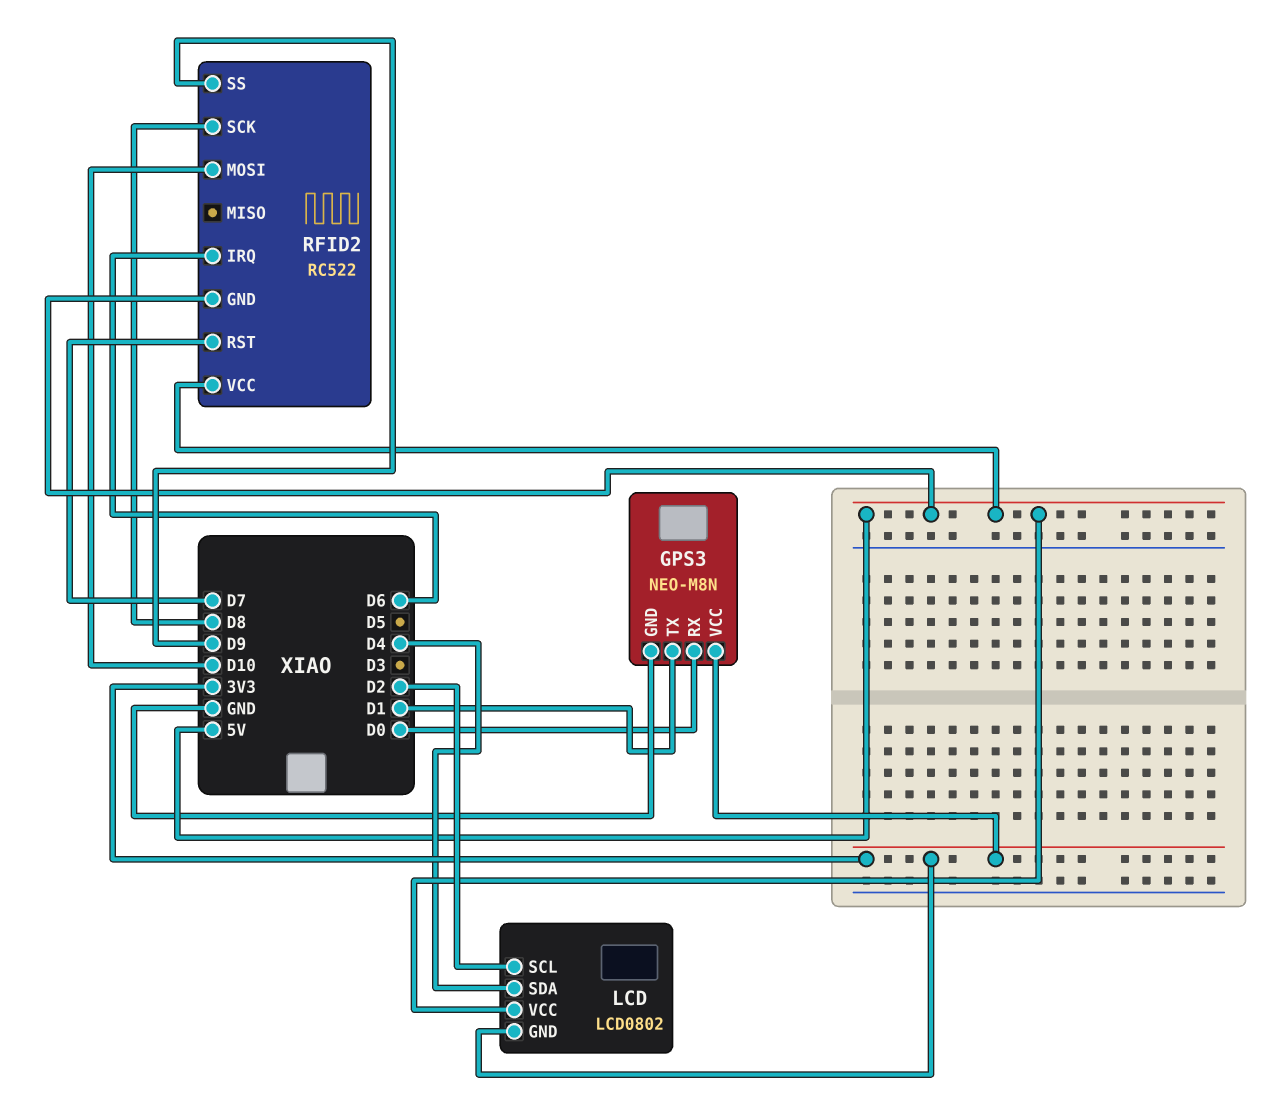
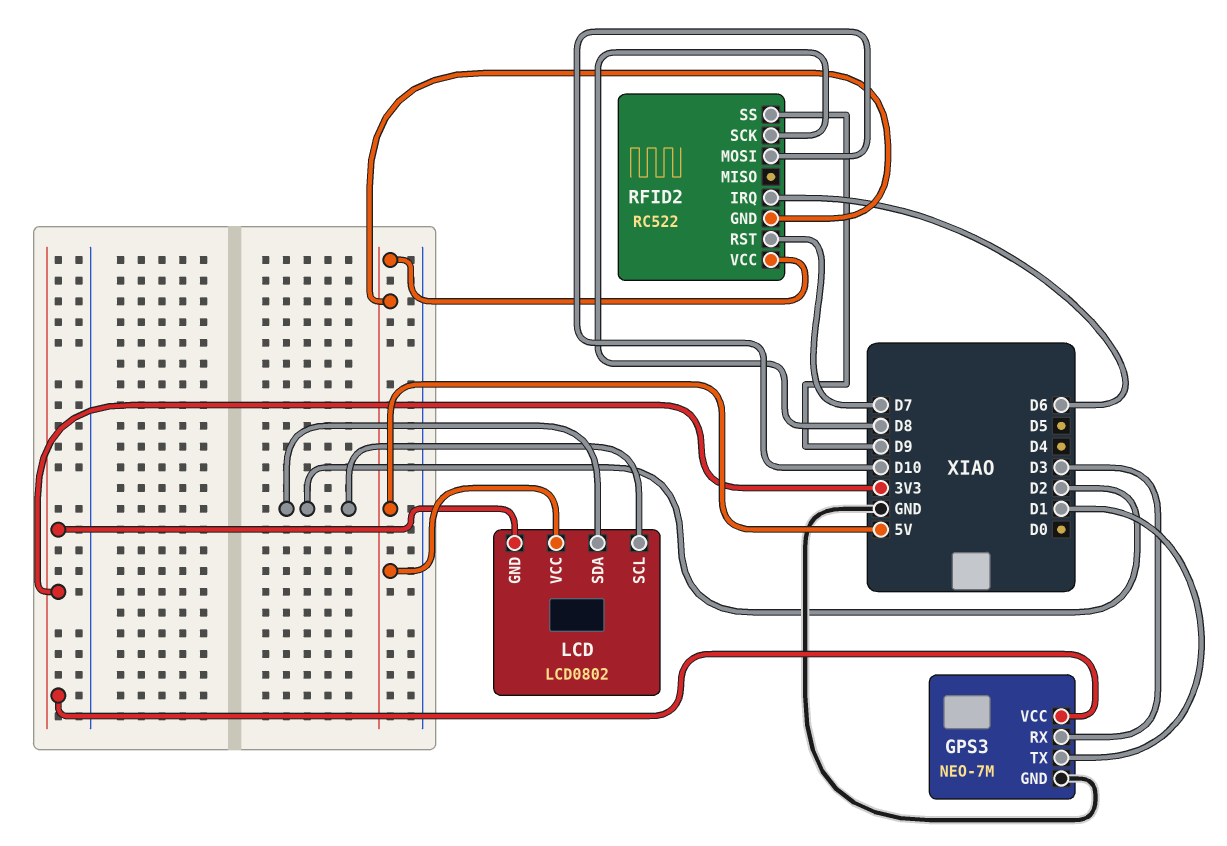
GPS3: NEO-M8N -> NEO-7M
GPS3 pin RX: D0 -> D3
LCD pin SDA: D4 -> D2

